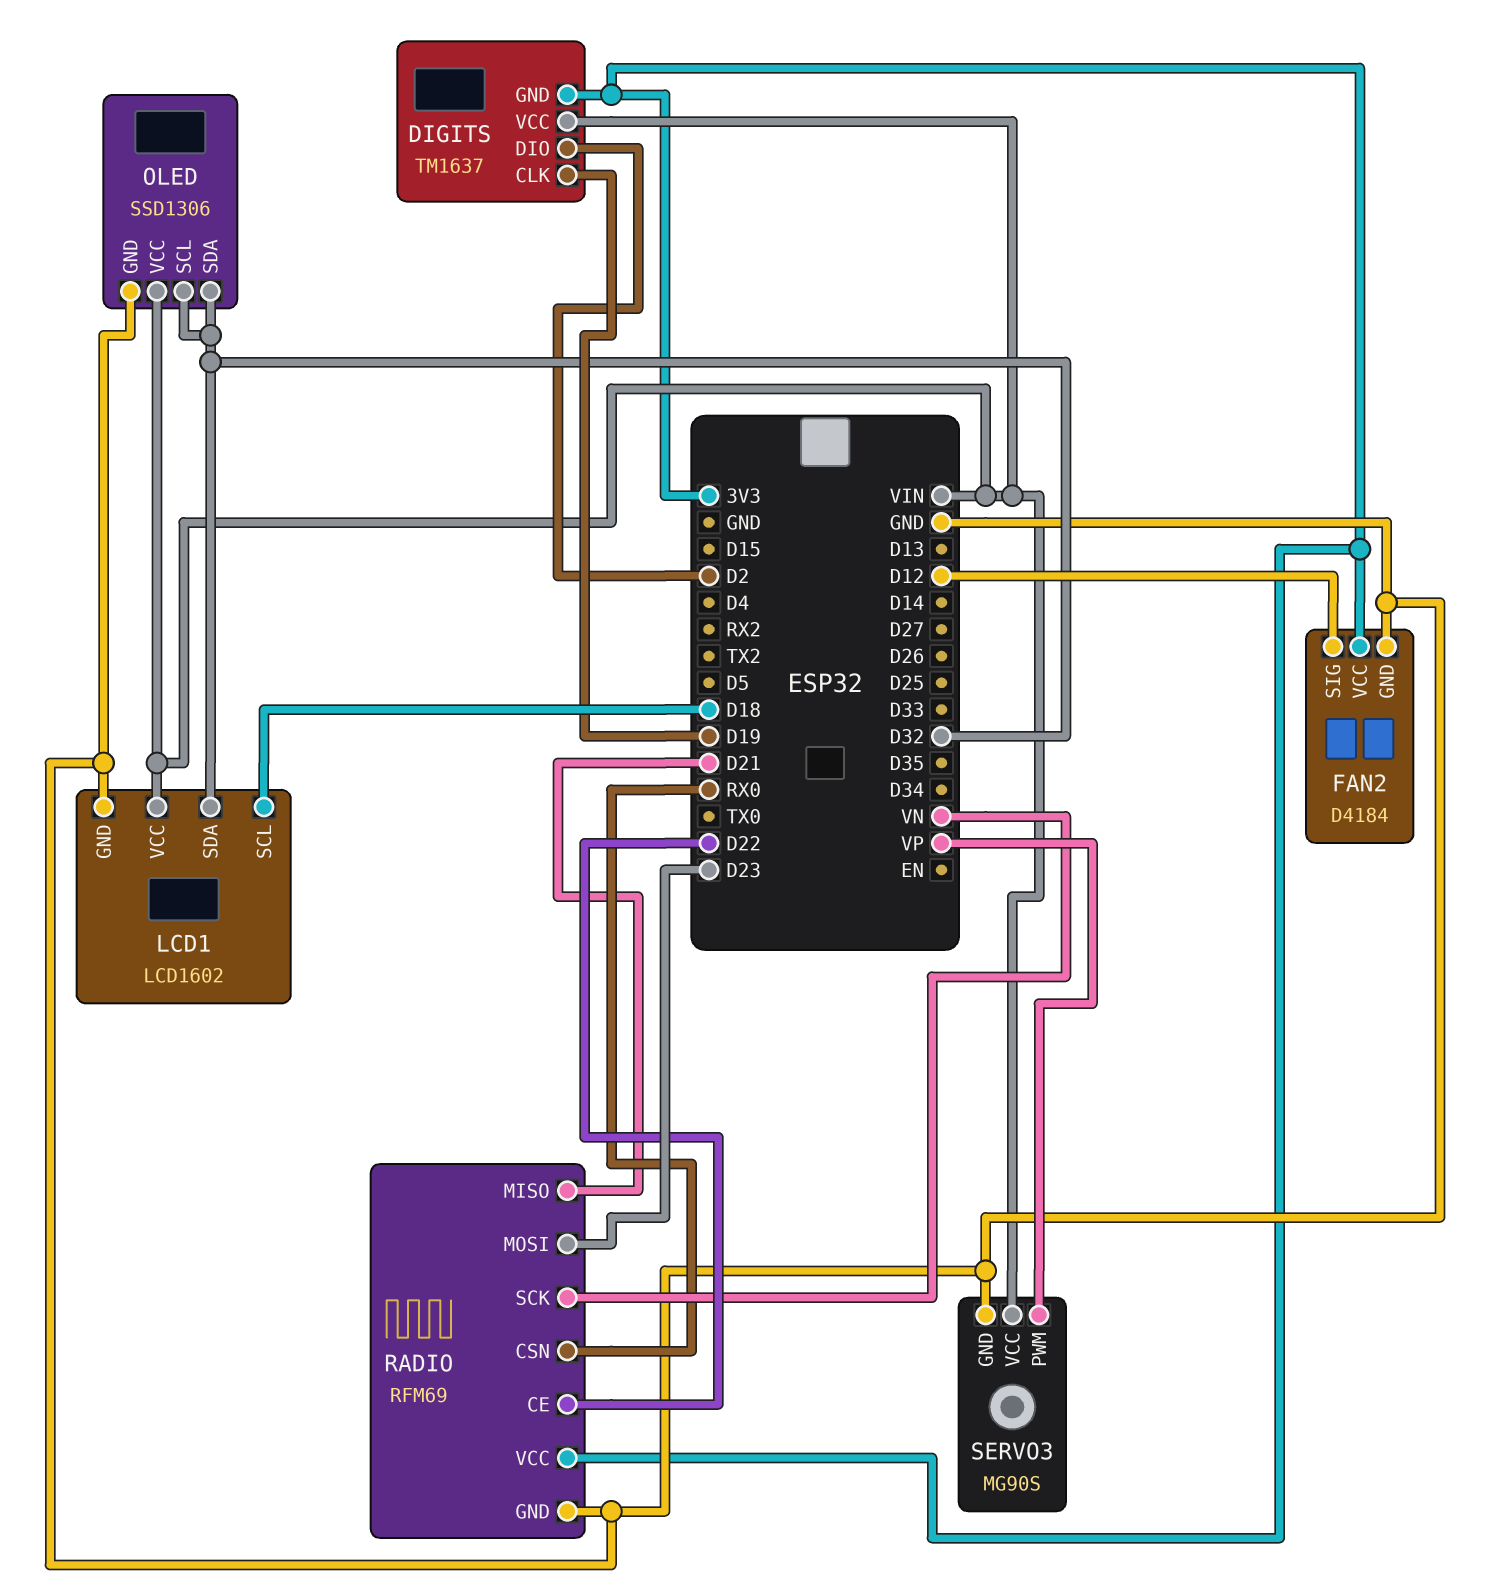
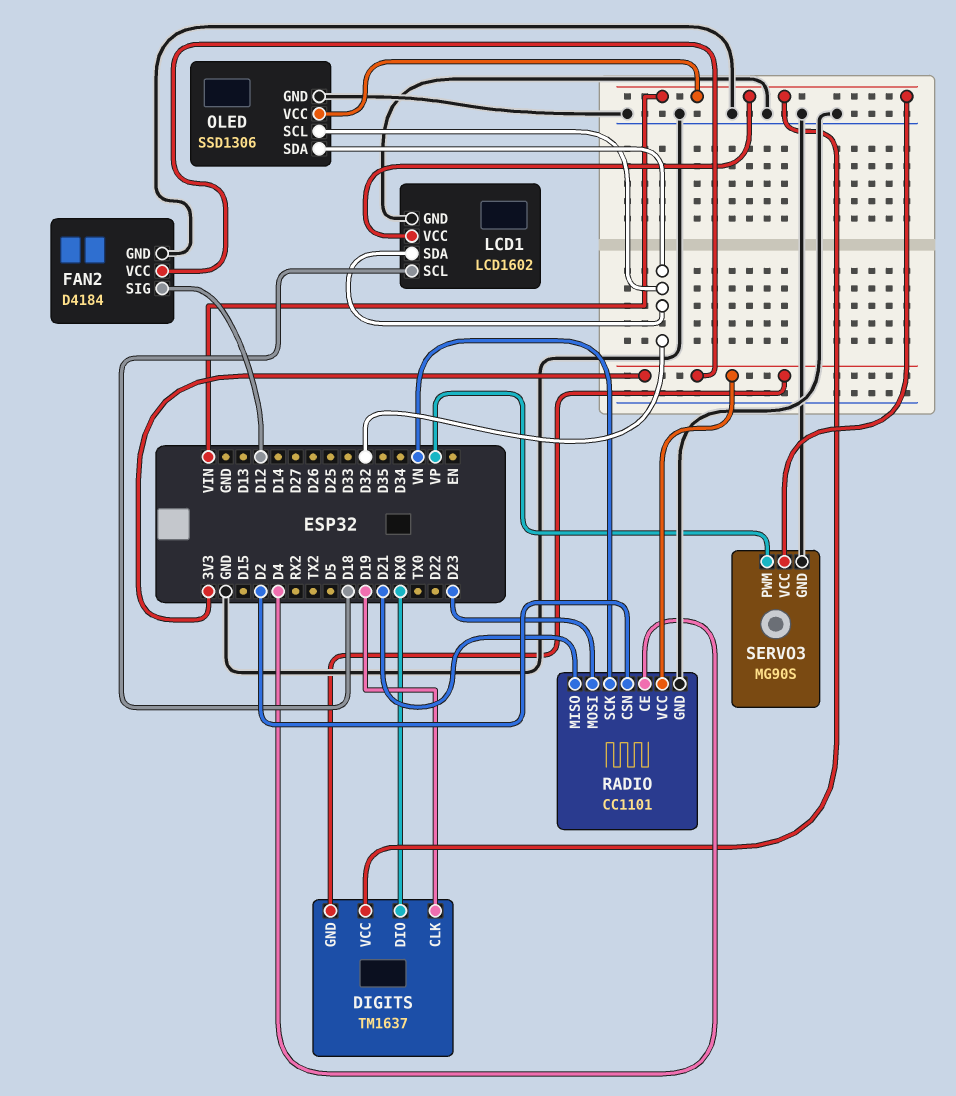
DIGITS pin DIO: D2 -> RX0
RADIO: RFM69 -> CC1101
RADIO pin CE: D22 -> D4
RADIO pin CSN: RX0 -> D2

